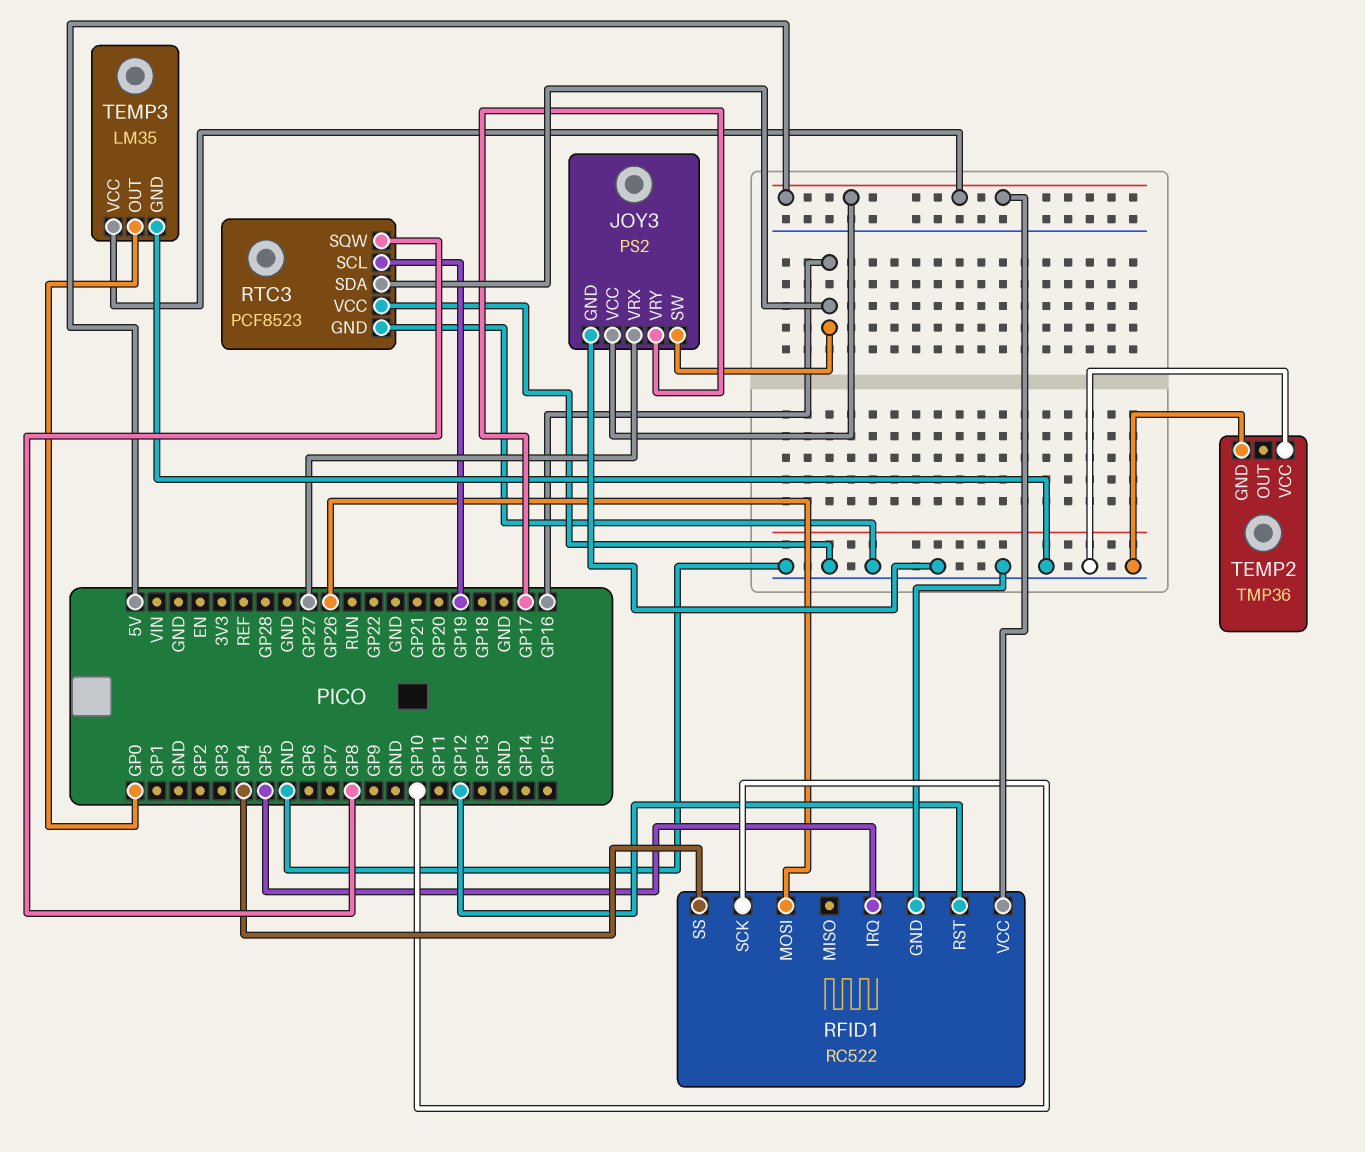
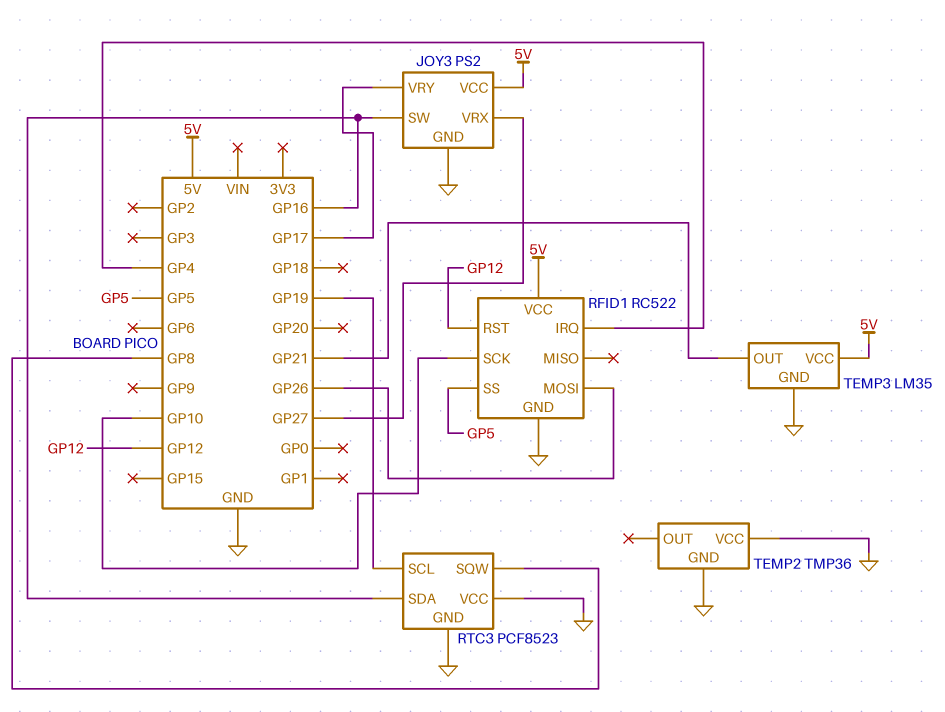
RFID1 pin IRQ: GP5 -> GP4
RFID1 pin SS: GP4 -> GP5
TEMP3 pin OUT: GP0 -> GP21

